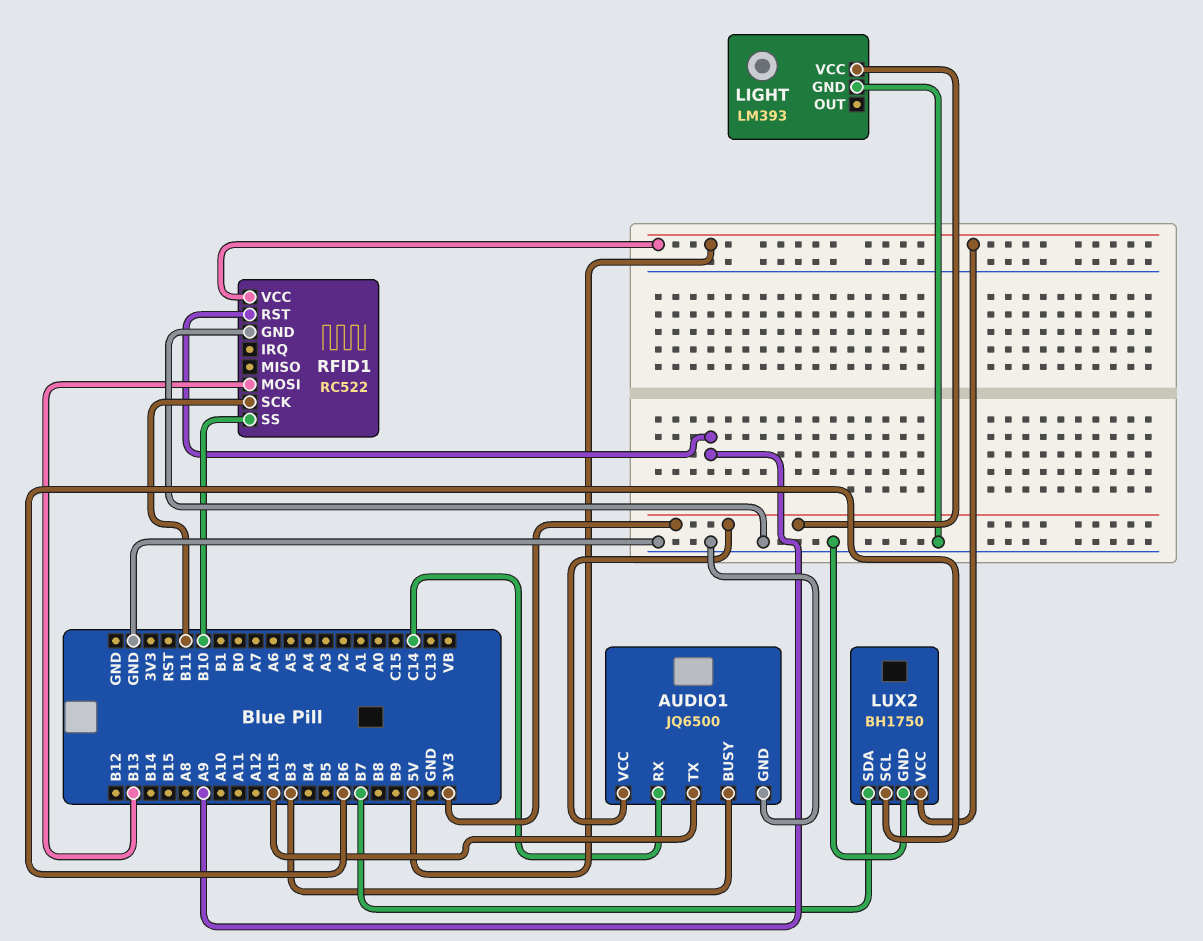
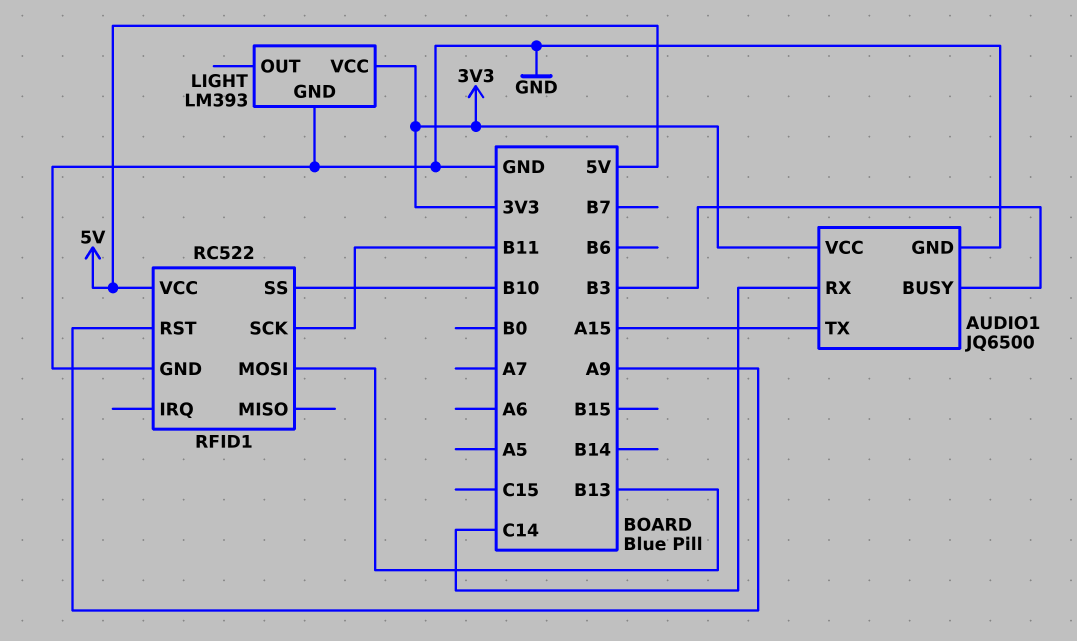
LUX2: BH1750 -> none
LUX2 pin GND: GND -> none
LUX2 pin SCL: B6 -> none
LUX2 pin SDA: B7 -> none
LUX2 pin VCC: 5V -> none

